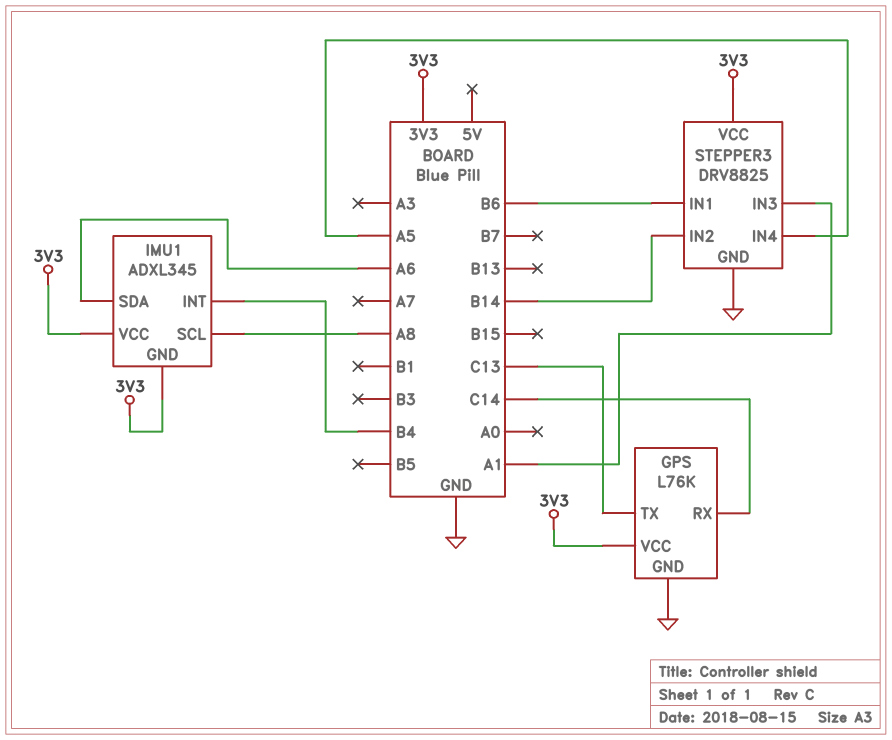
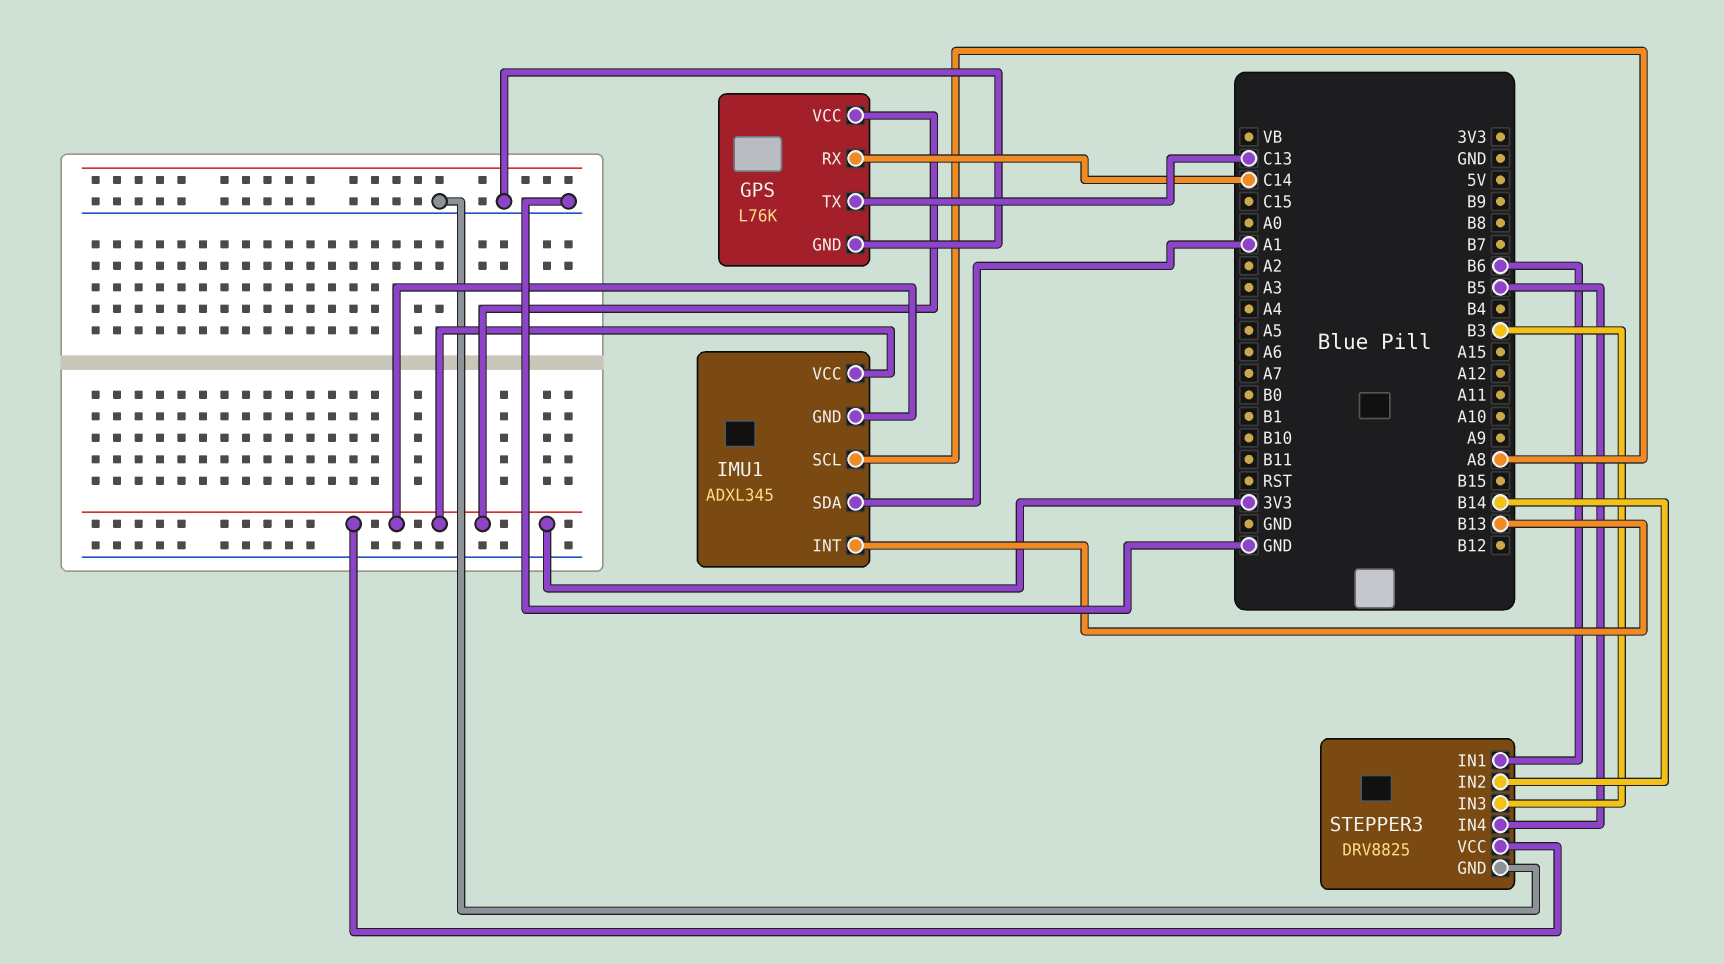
IMU1 pin INT: B4 -> B13
IMU1 pin SDA: A6 -> A1
STEPPER3 pin IN3: A1 -> B3
STEPPER3 pin IN4: A5 -> B5

